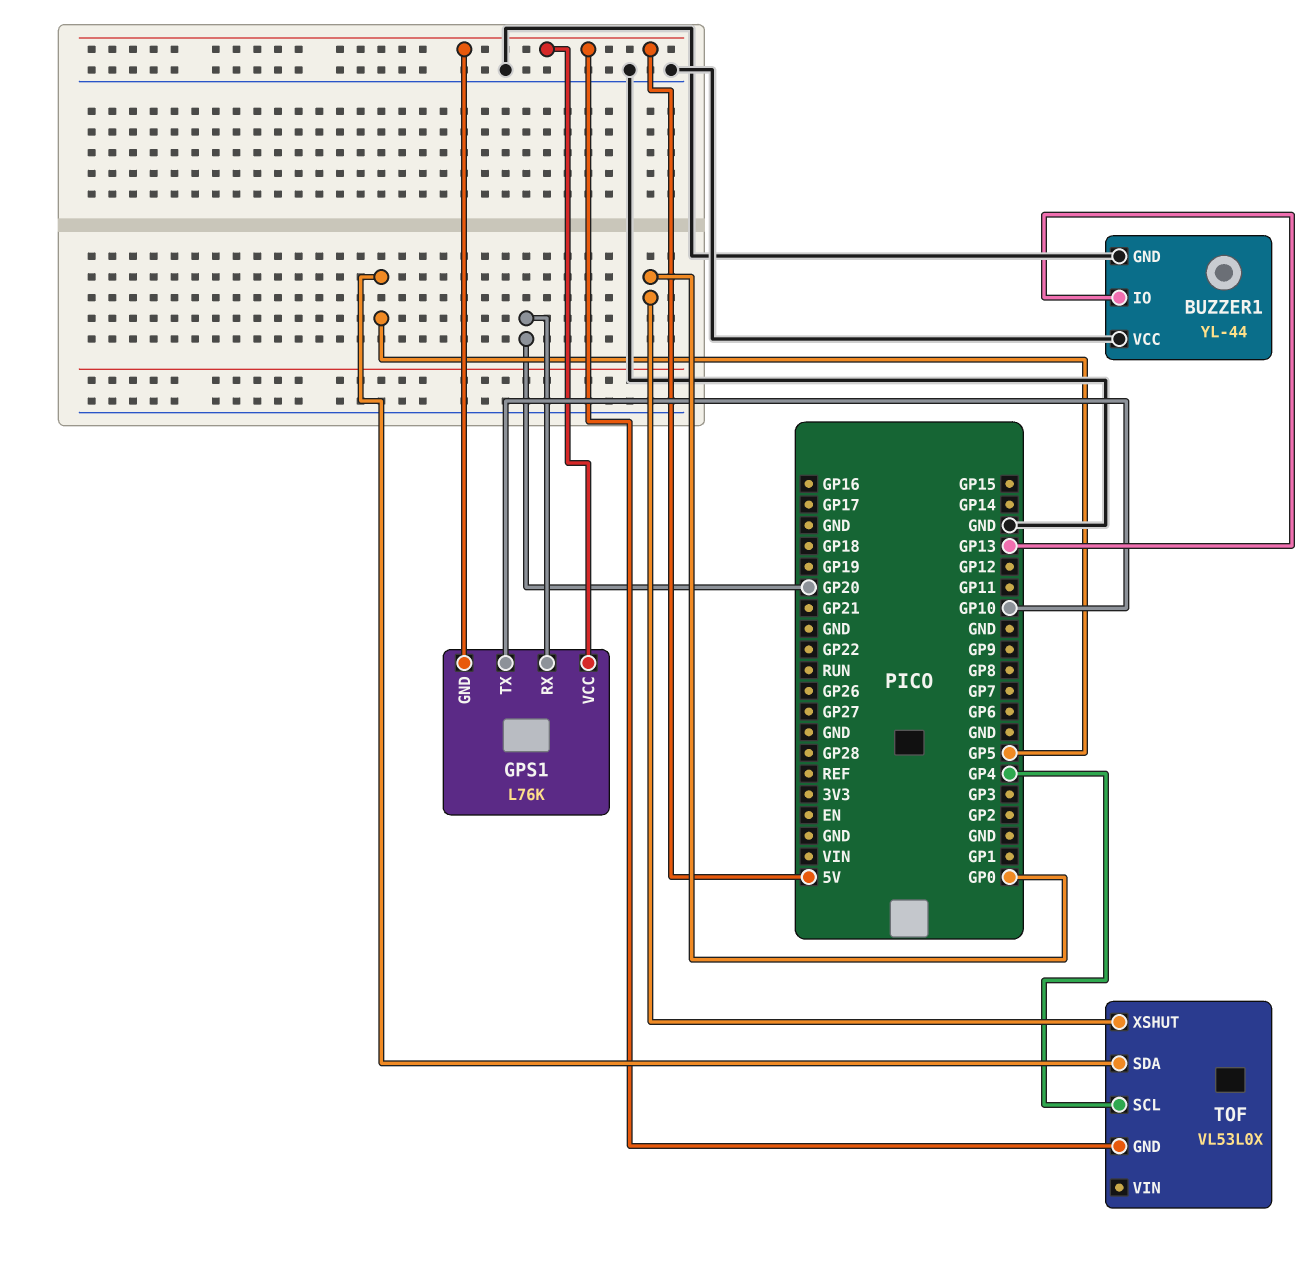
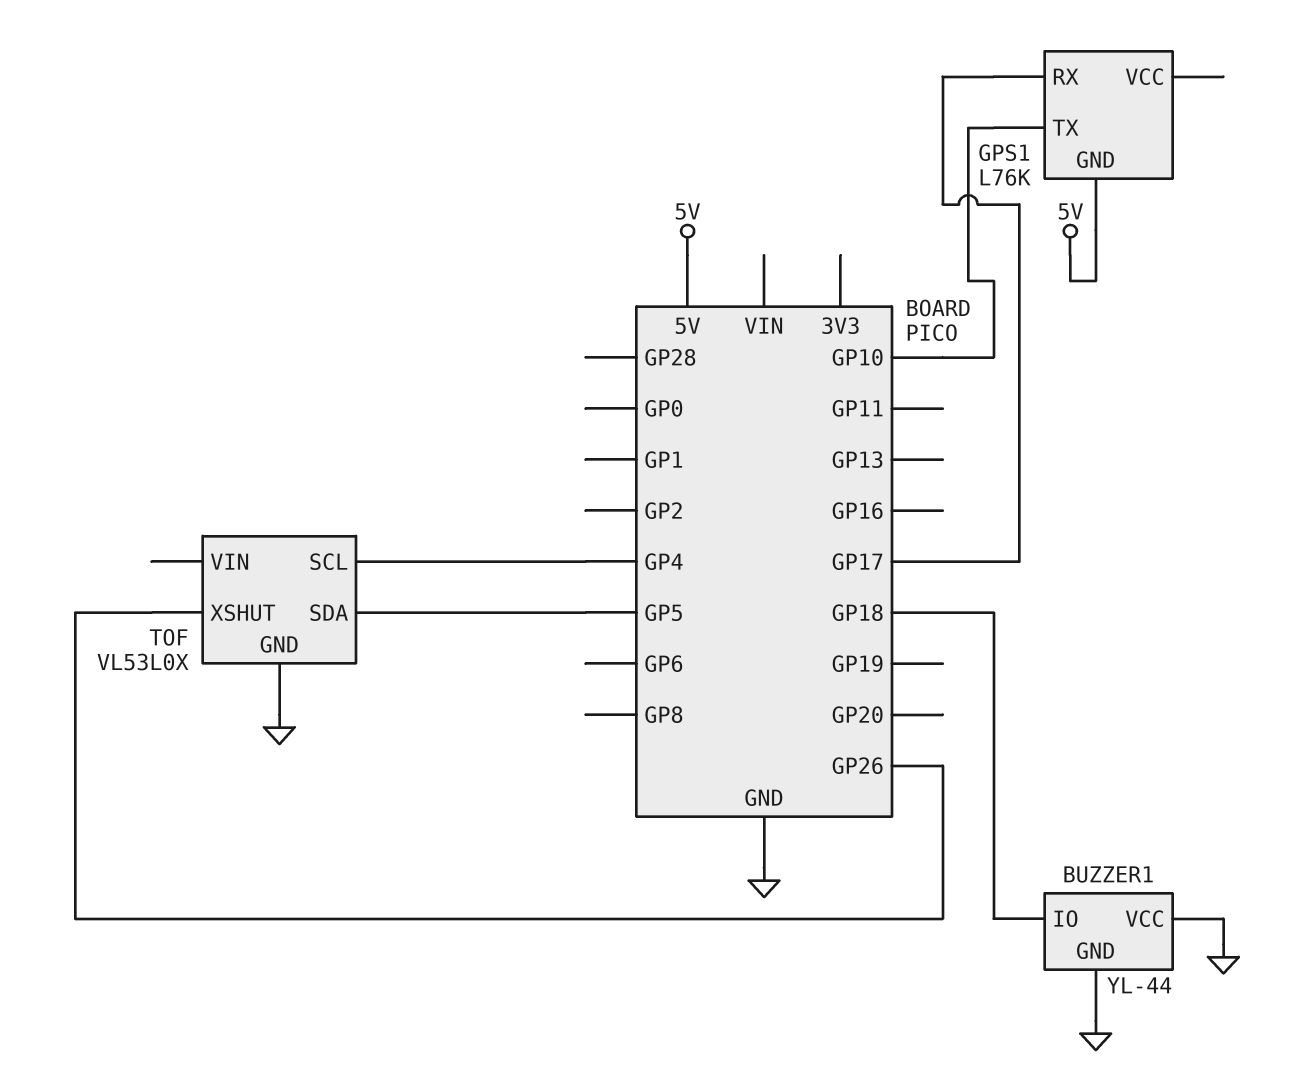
BUZZER1 pin IO: GP13 -> GP18
GPS1 pin RX: GP20 -> GP17
GPS1 pin VCC: 5V -> none
TOF pin GND: 5V -> GND
TOF pin XSHUT: GP0 -> GP26

